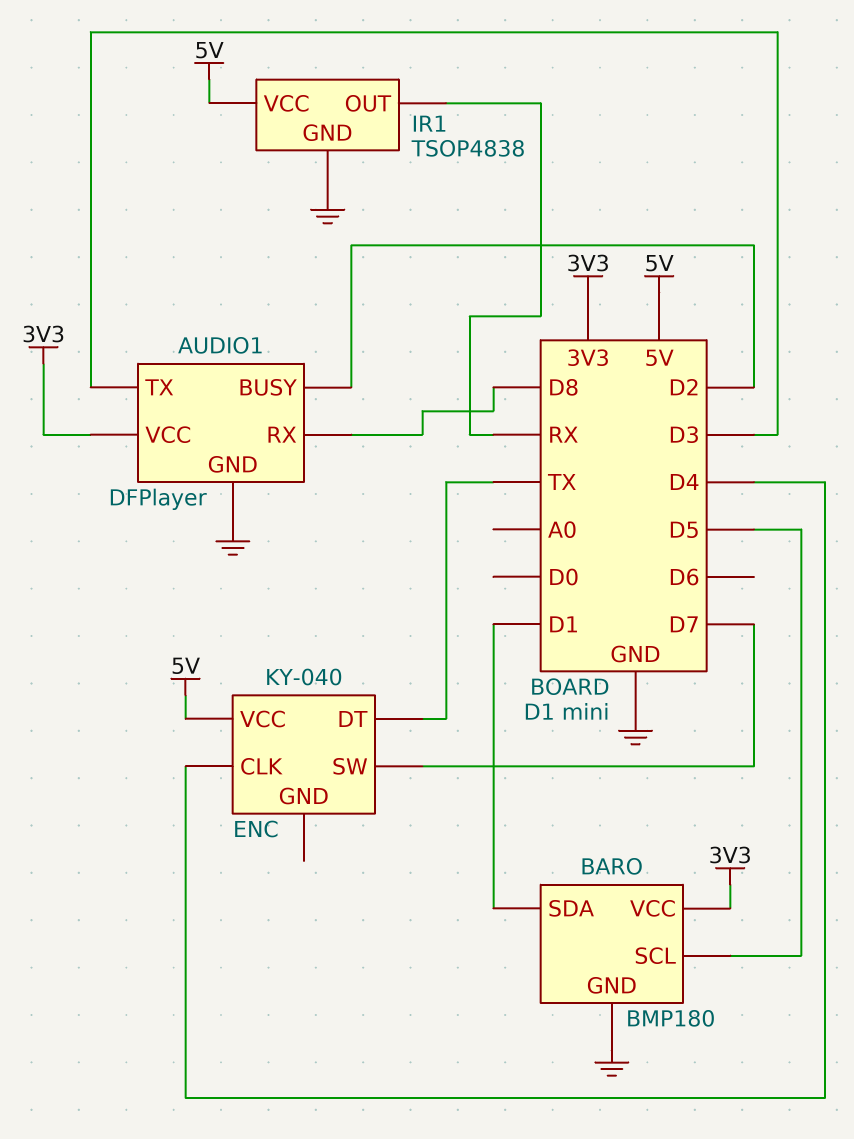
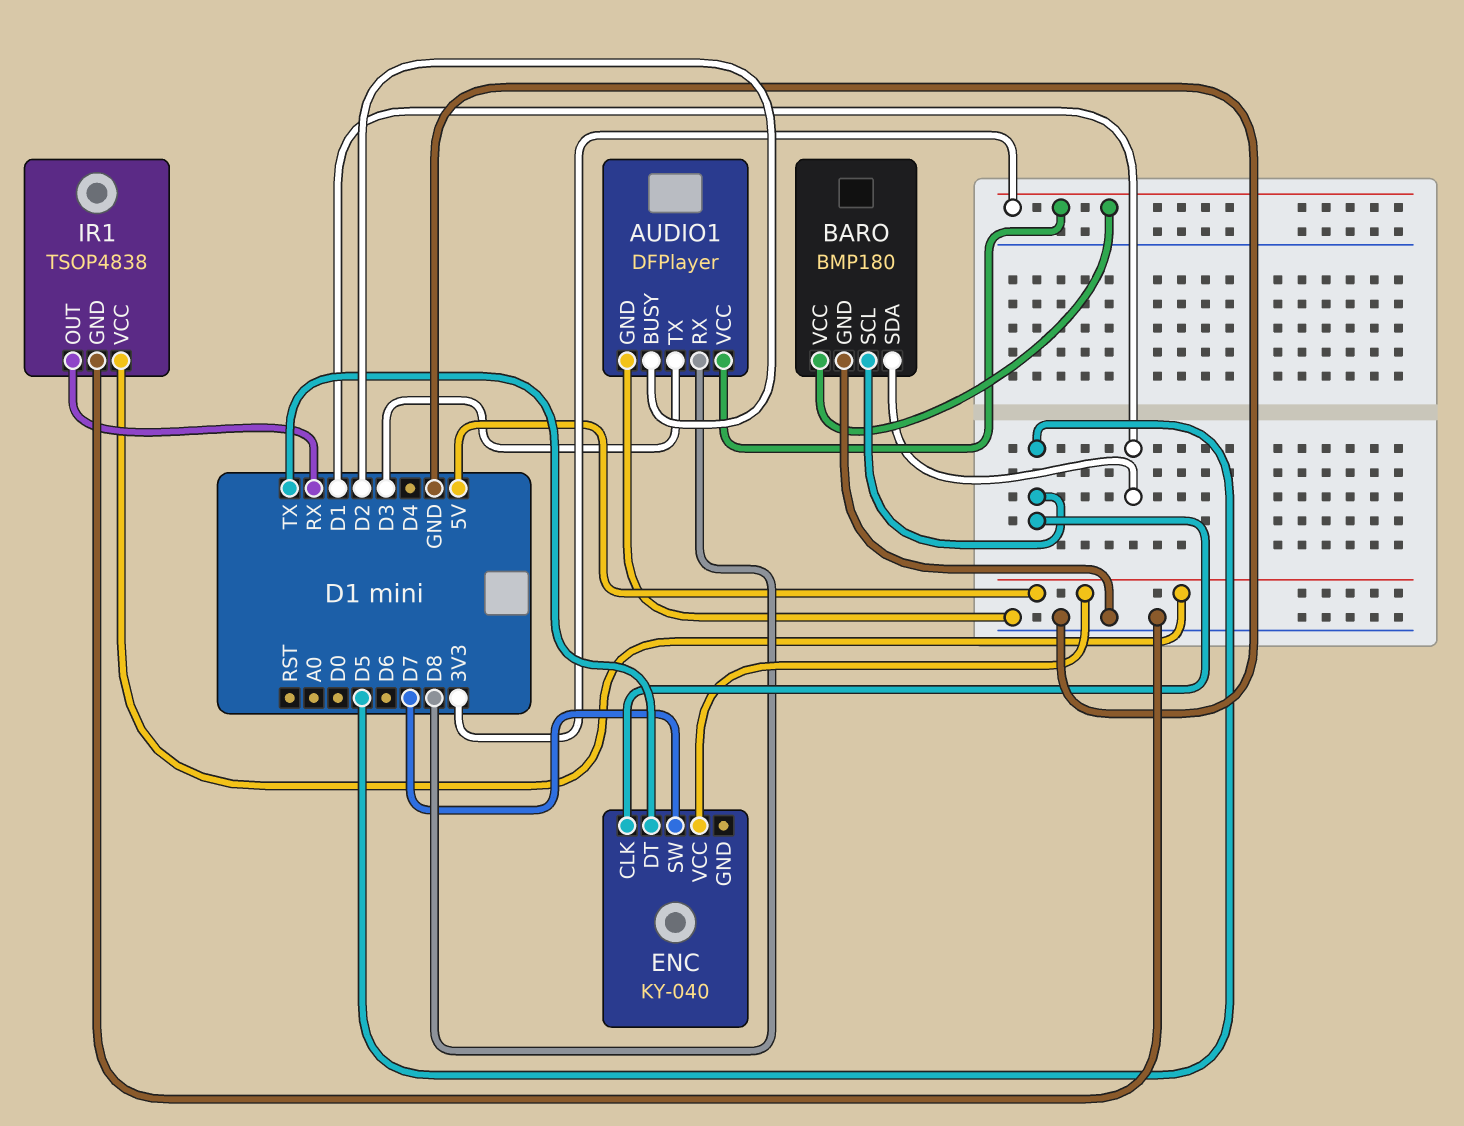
ENC pin CLK: D4 -> D5

